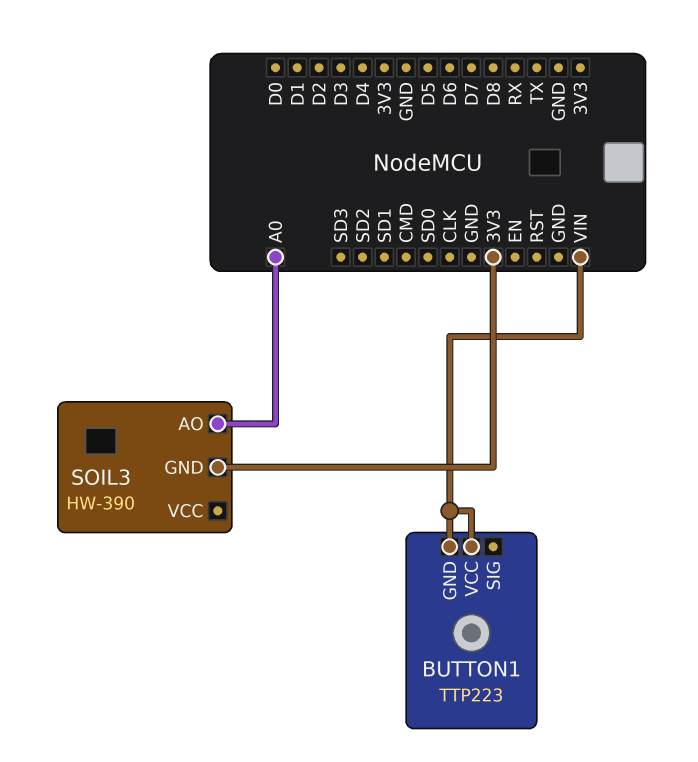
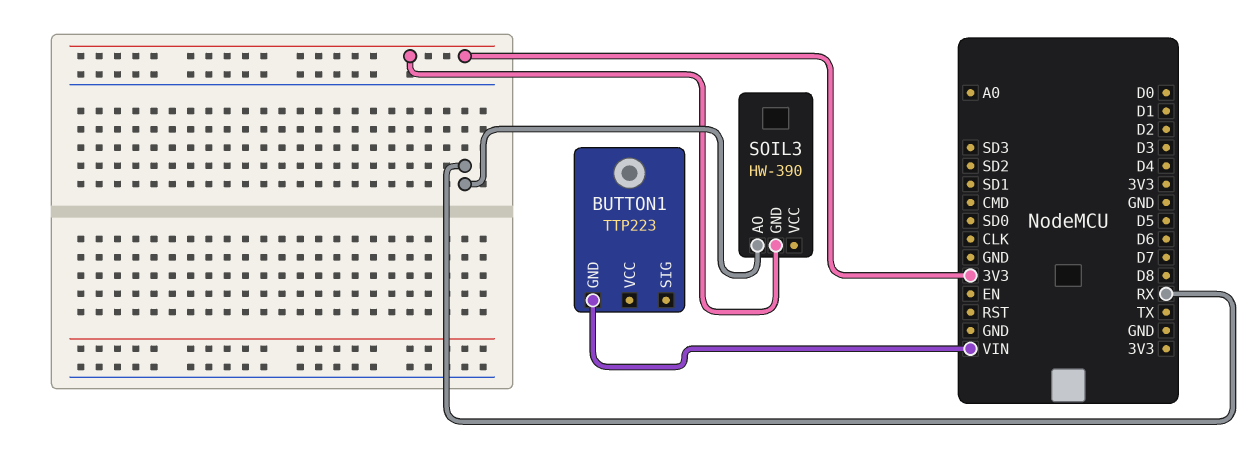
BUTTON1 pin VCC: VIN -> none
SOIL3 pin AO: A0 -> RX

